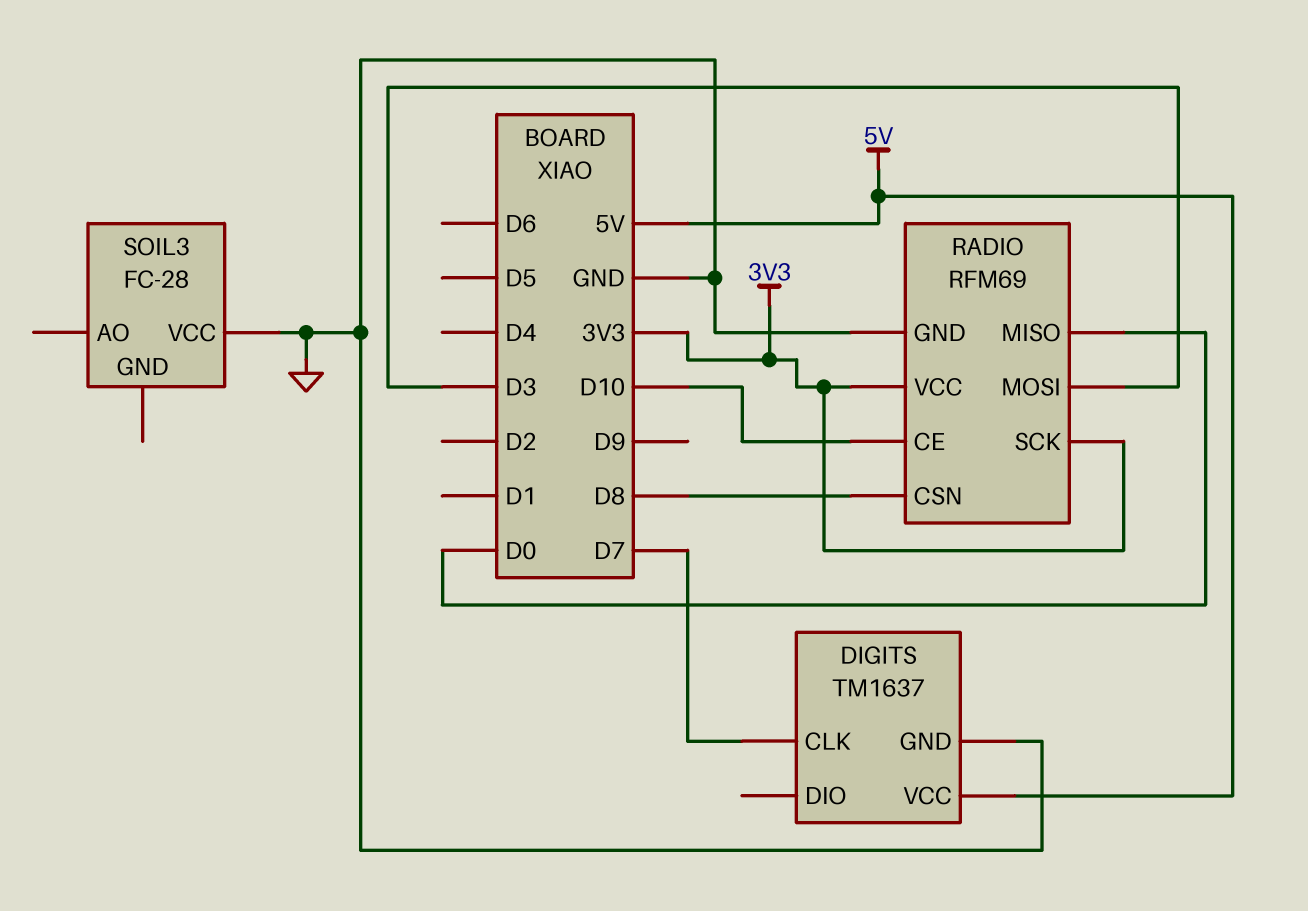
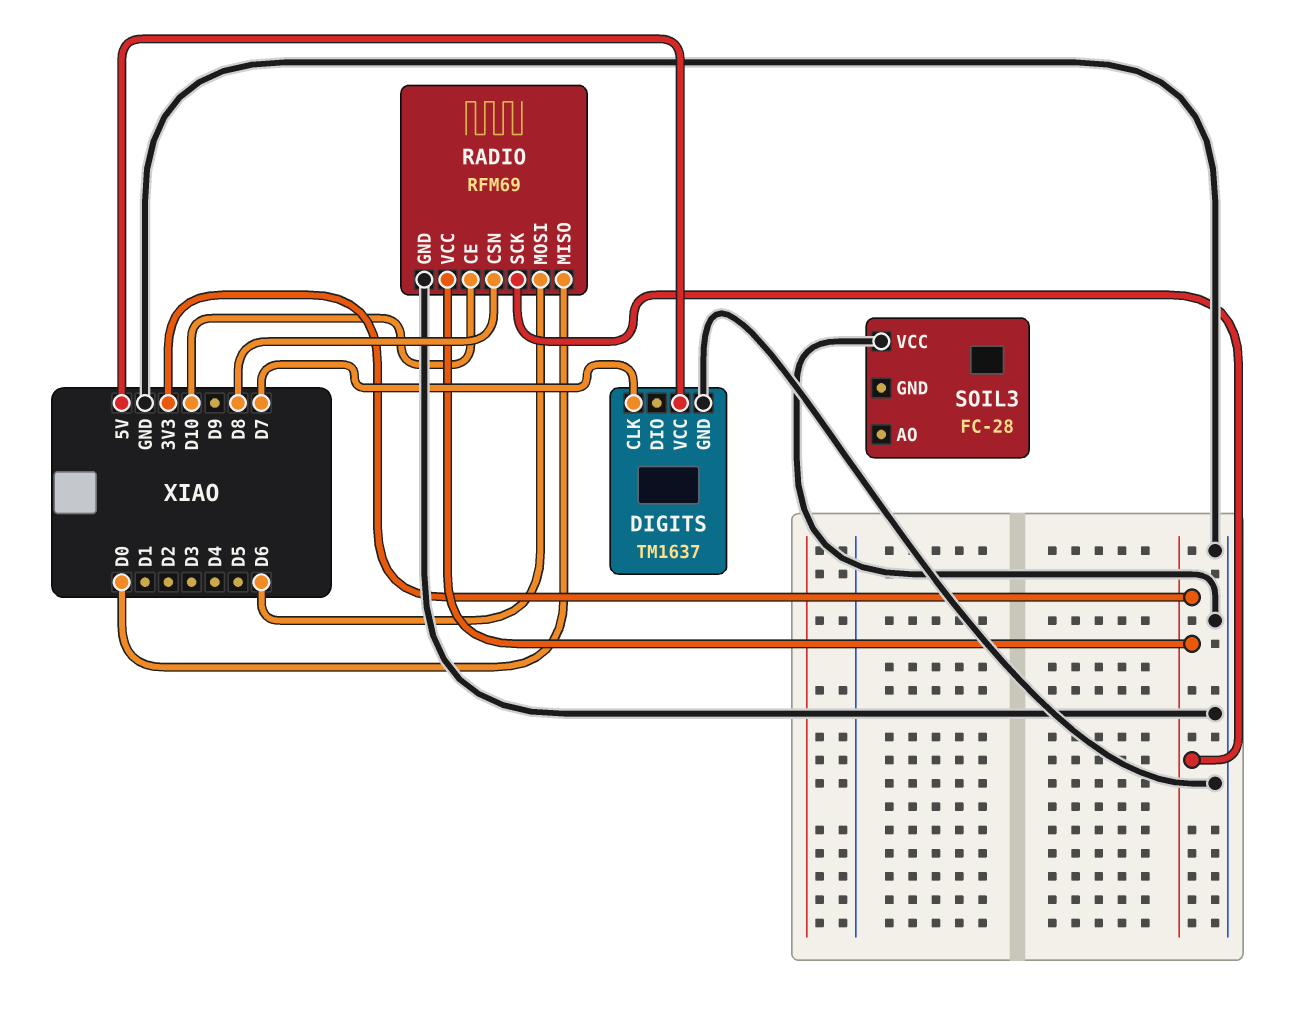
RADIO pin MOSI: D3 -> D6

